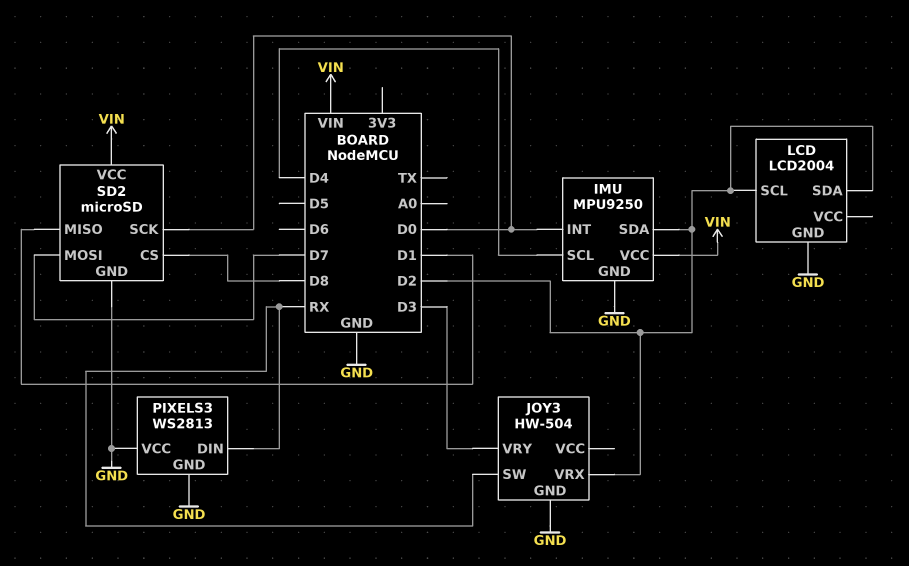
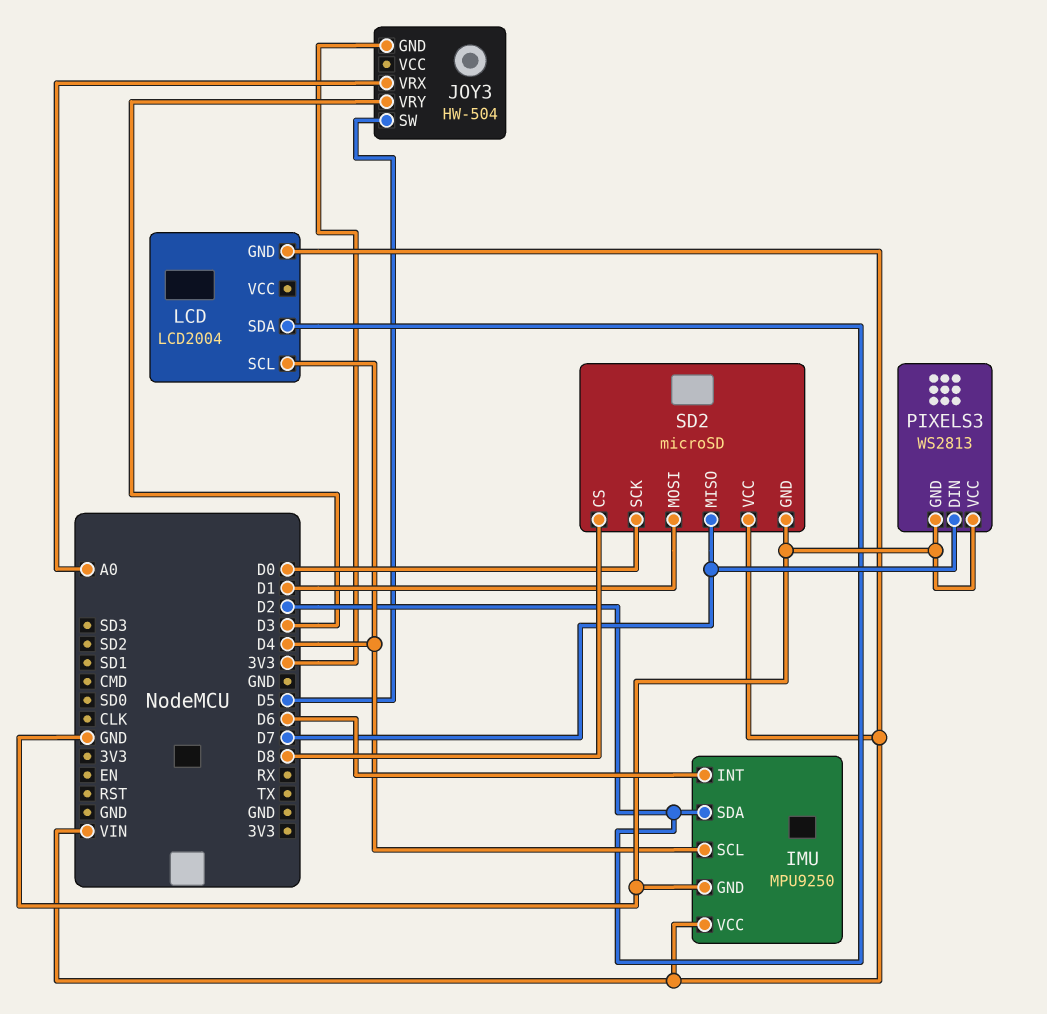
IMU pin INT: D0 -> D6
JOY3 pin GND: GND -> 3V3
JOY3 pin SW: RX -> D5
JOY3 pin VRX: D2 -> A0
LCD pin GND: GND -> VIN
LCD pin SCL: D2 -> D4
PIXELS3 pin DIN: RX -> D7
SD2 pin MISO: D1 -> D7
SD2 pin MOSI: D7 -> D1

